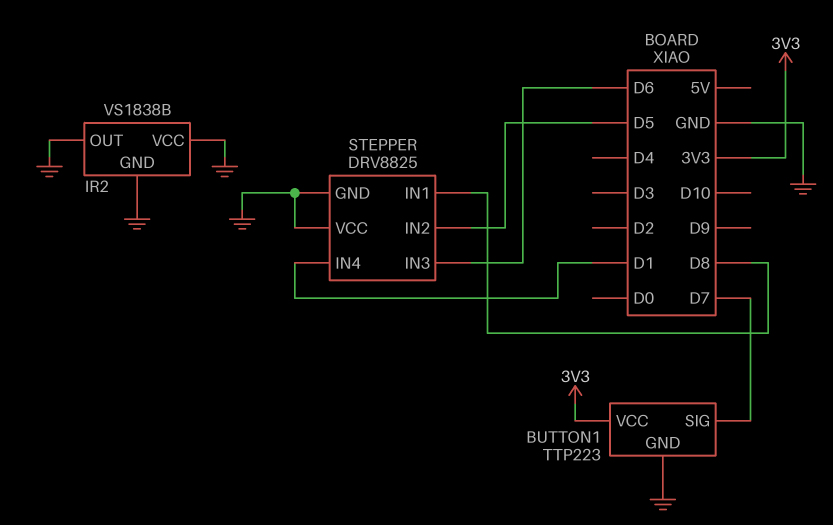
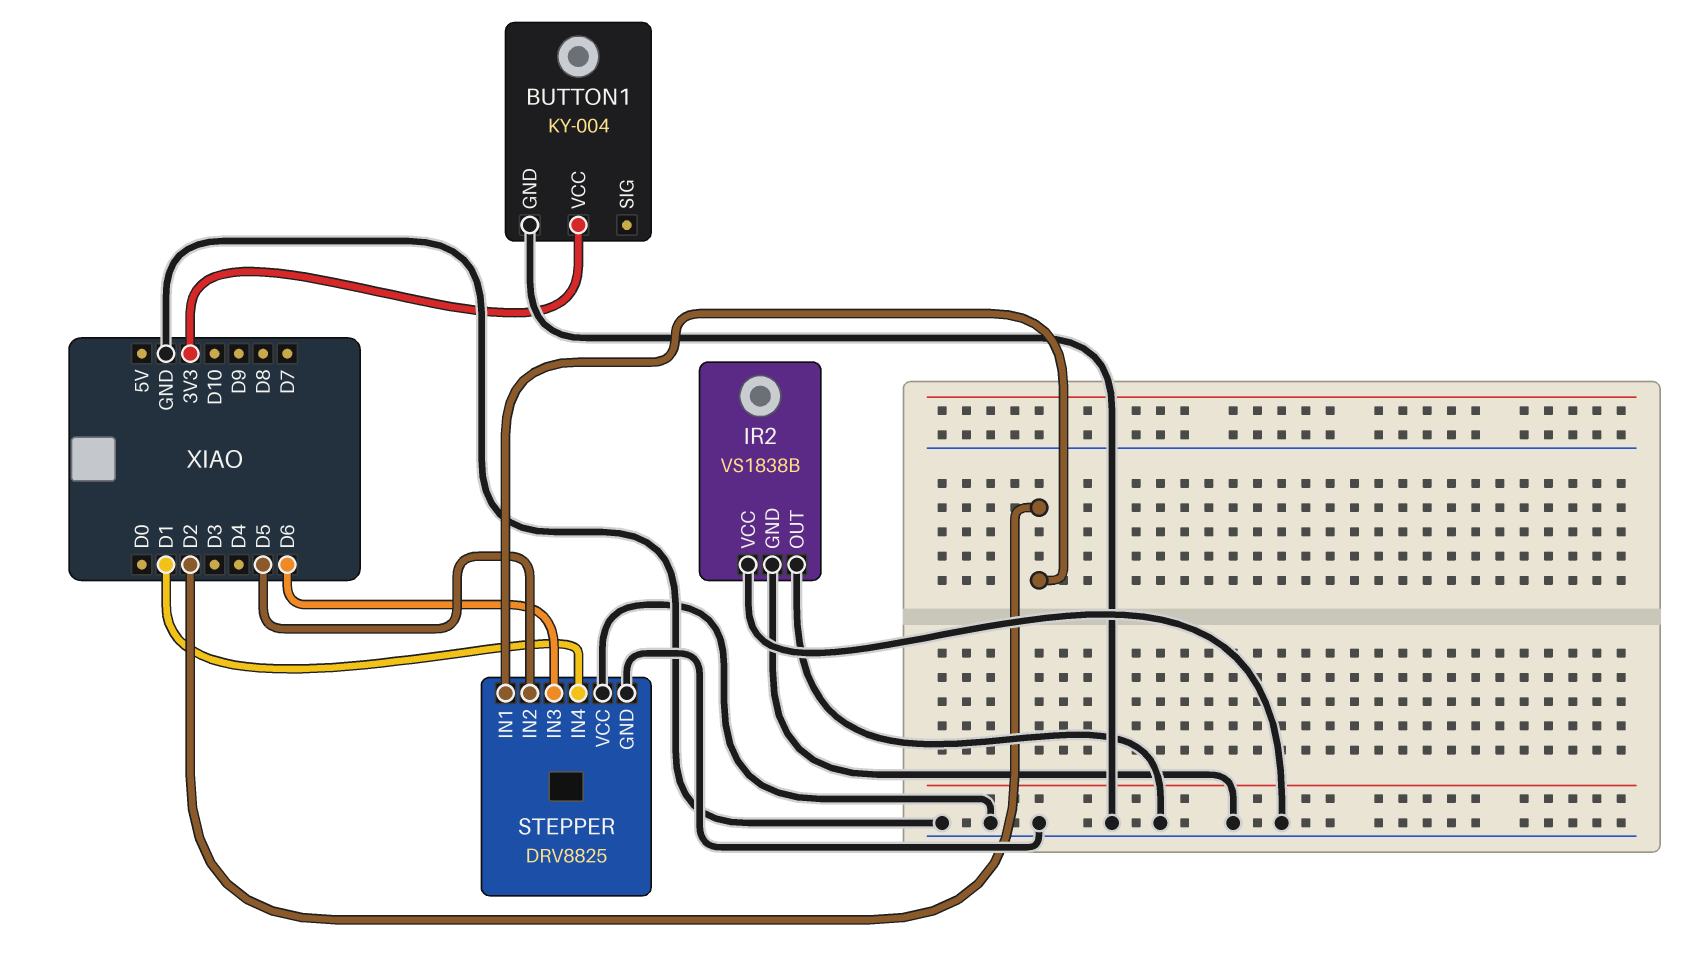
BUTTON1: TTP223 -> KY-004
BUTTON1 pin SIG: D7 -> none
STEPPER pin IN1: D8 -> D2

